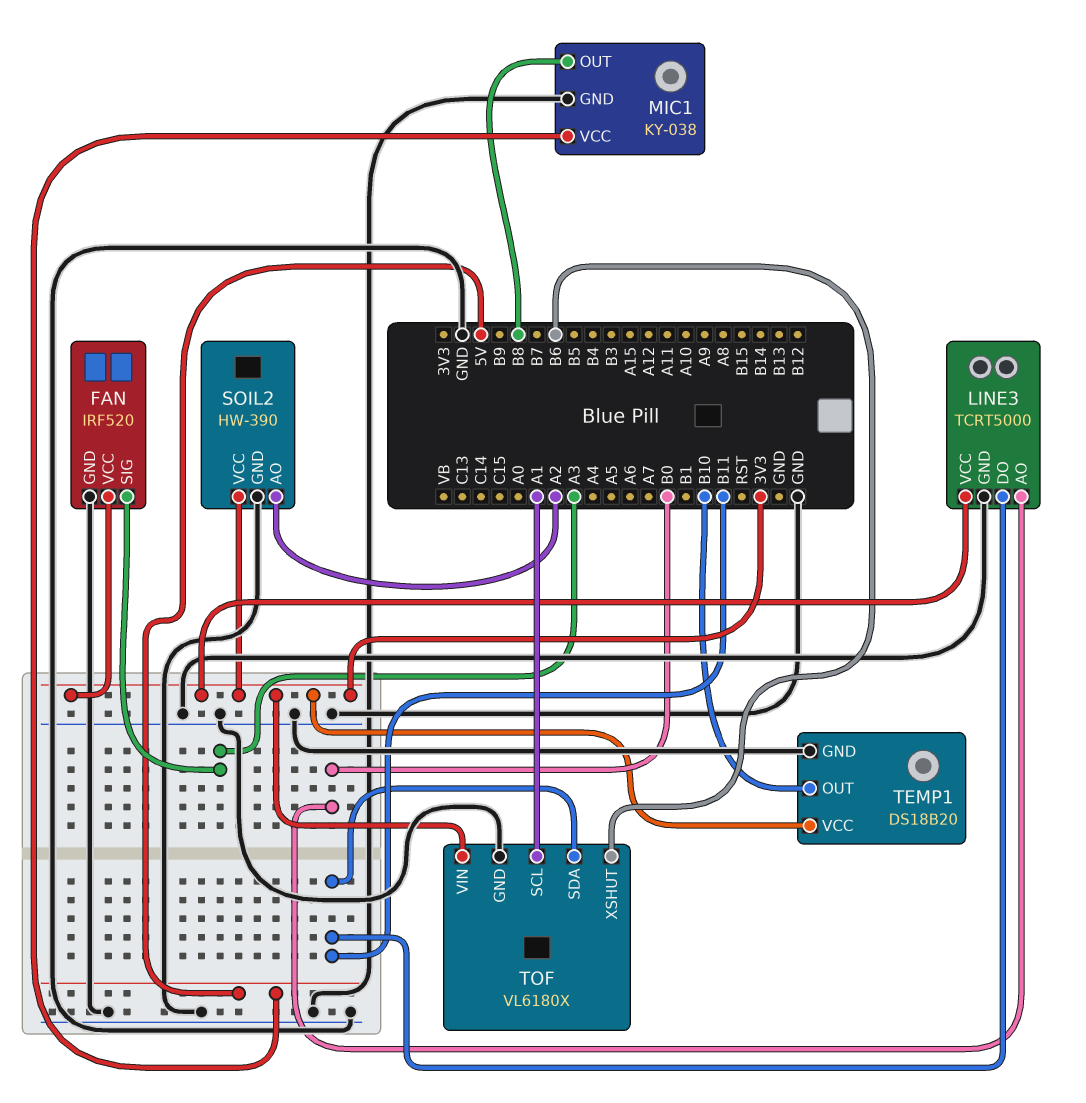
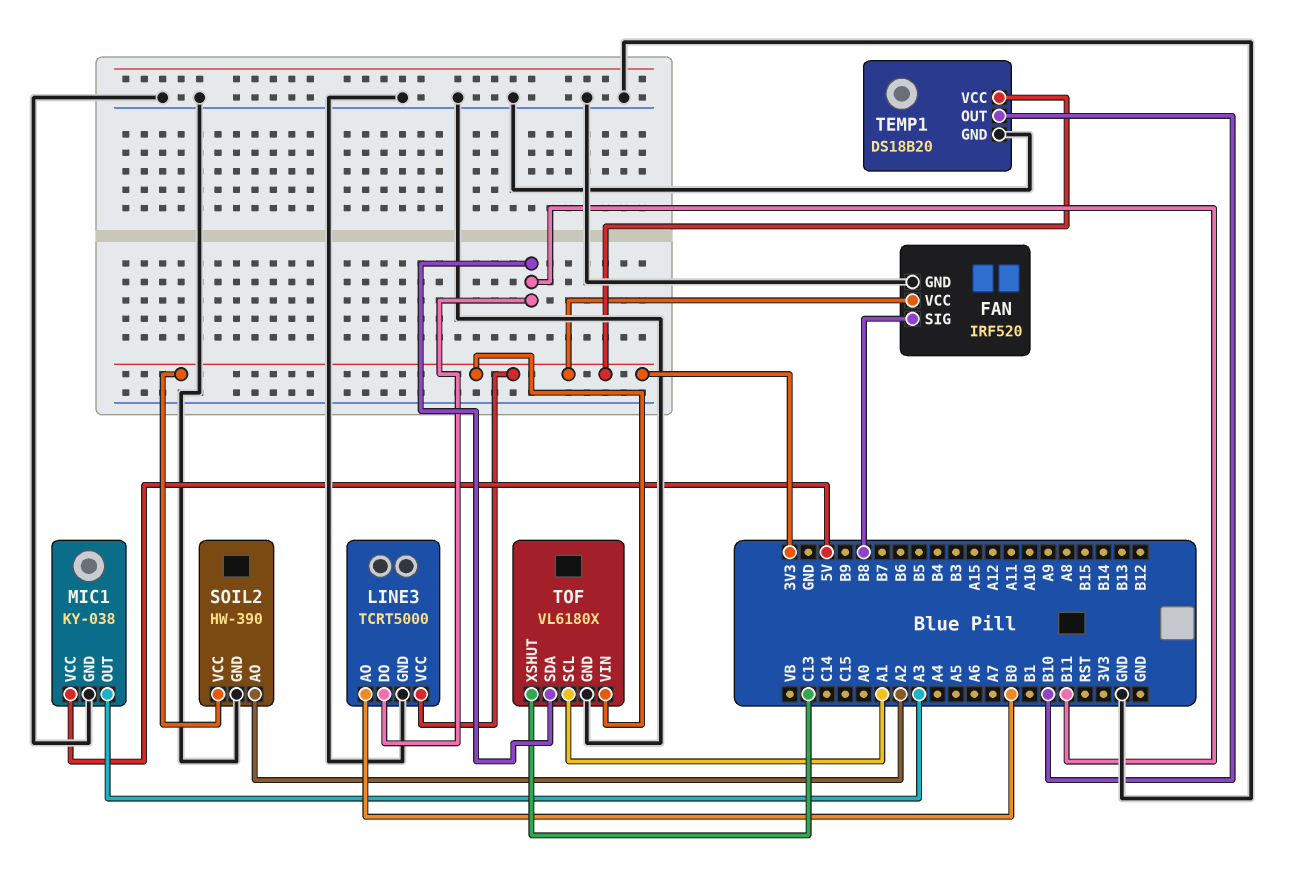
FAN pin SIG: A3 -> B8
MIC1 pin OUT: B8 -> A3
TOF pin XSHUT: B6 -> C13

